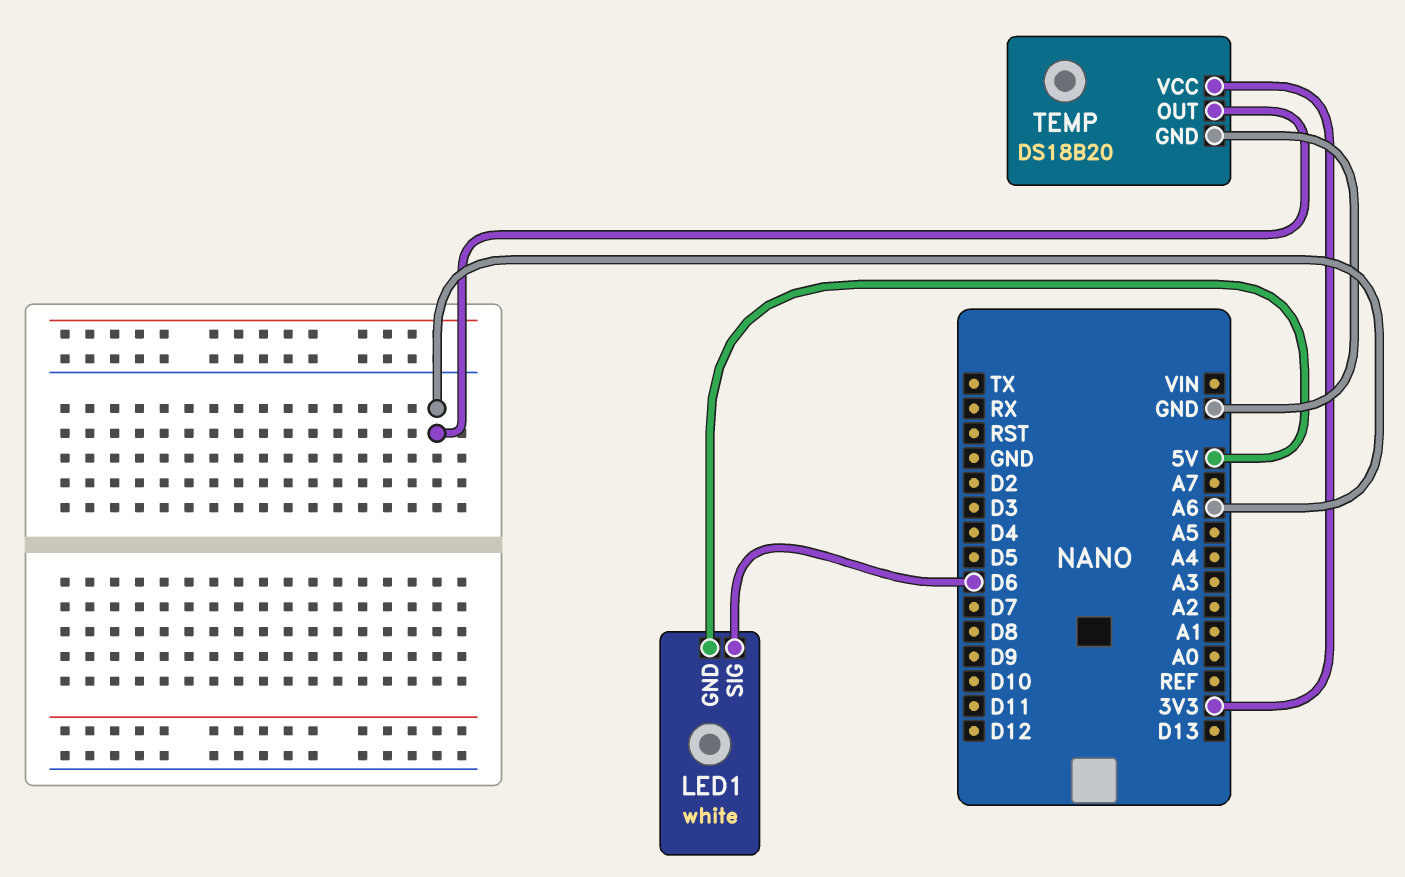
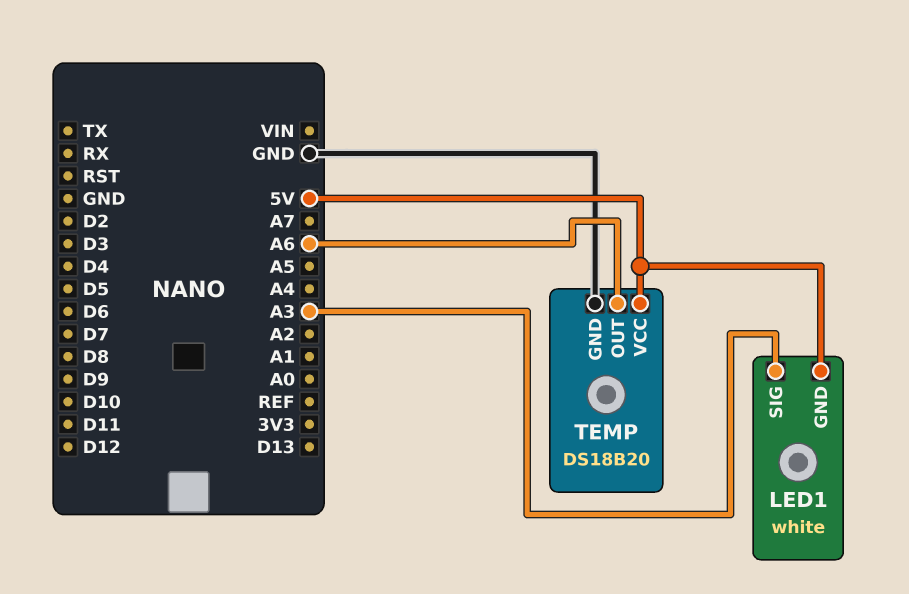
LED1 pin SIG: D6 -> A3
TEMP pin VCC: 3V3 -> 5V

